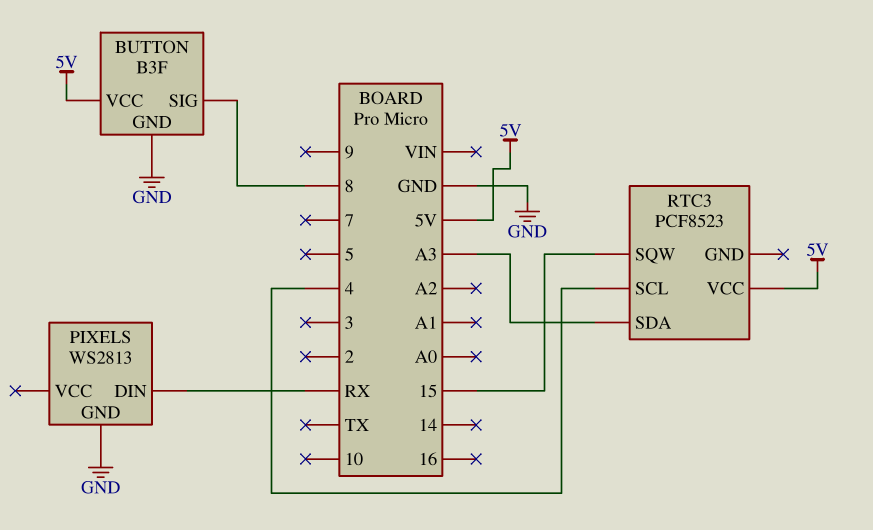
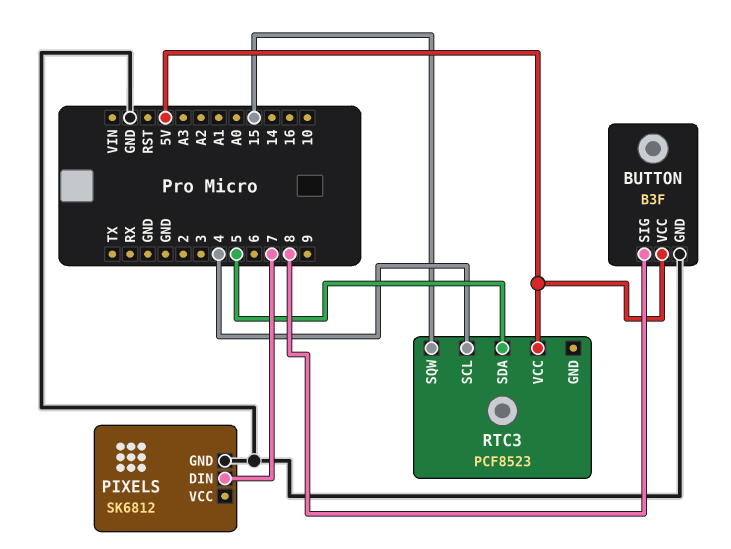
PIXELS: WS2813 -> SK6812
PIXELS pin DIN: RX -> 7
RTC3 pin SDA: A3 -> 5

